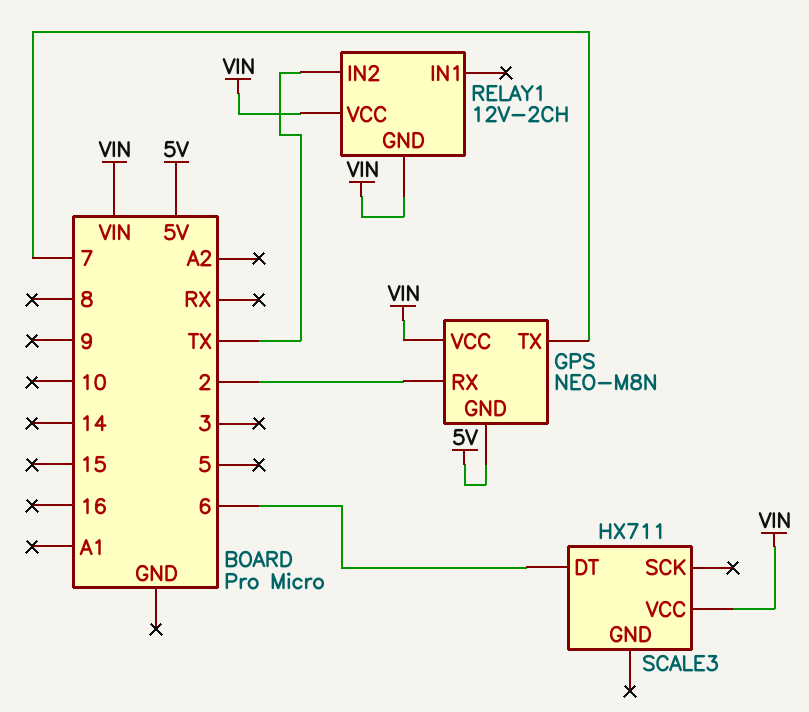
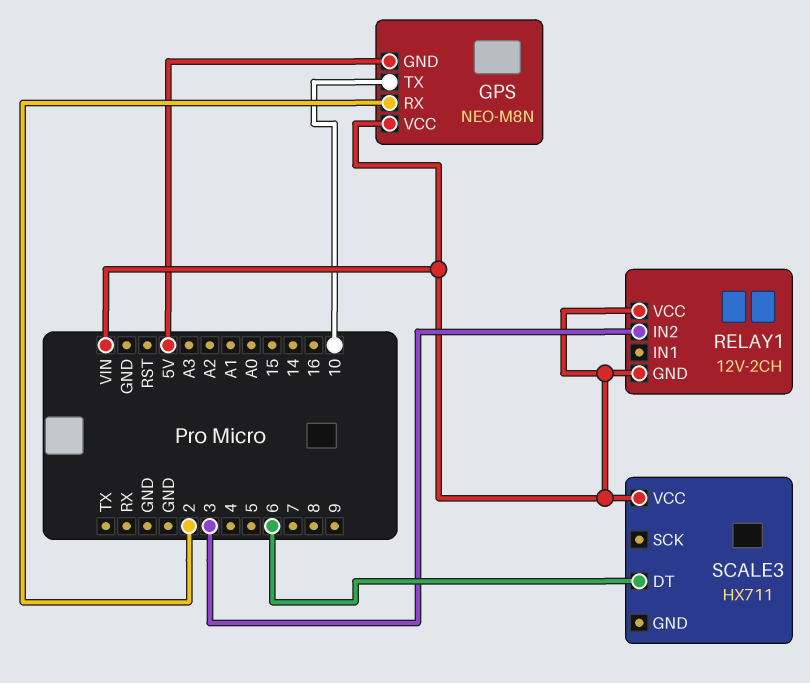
GPS pin TX: 7 -> 10
RELAY1 pin IN2: TX -> 3

